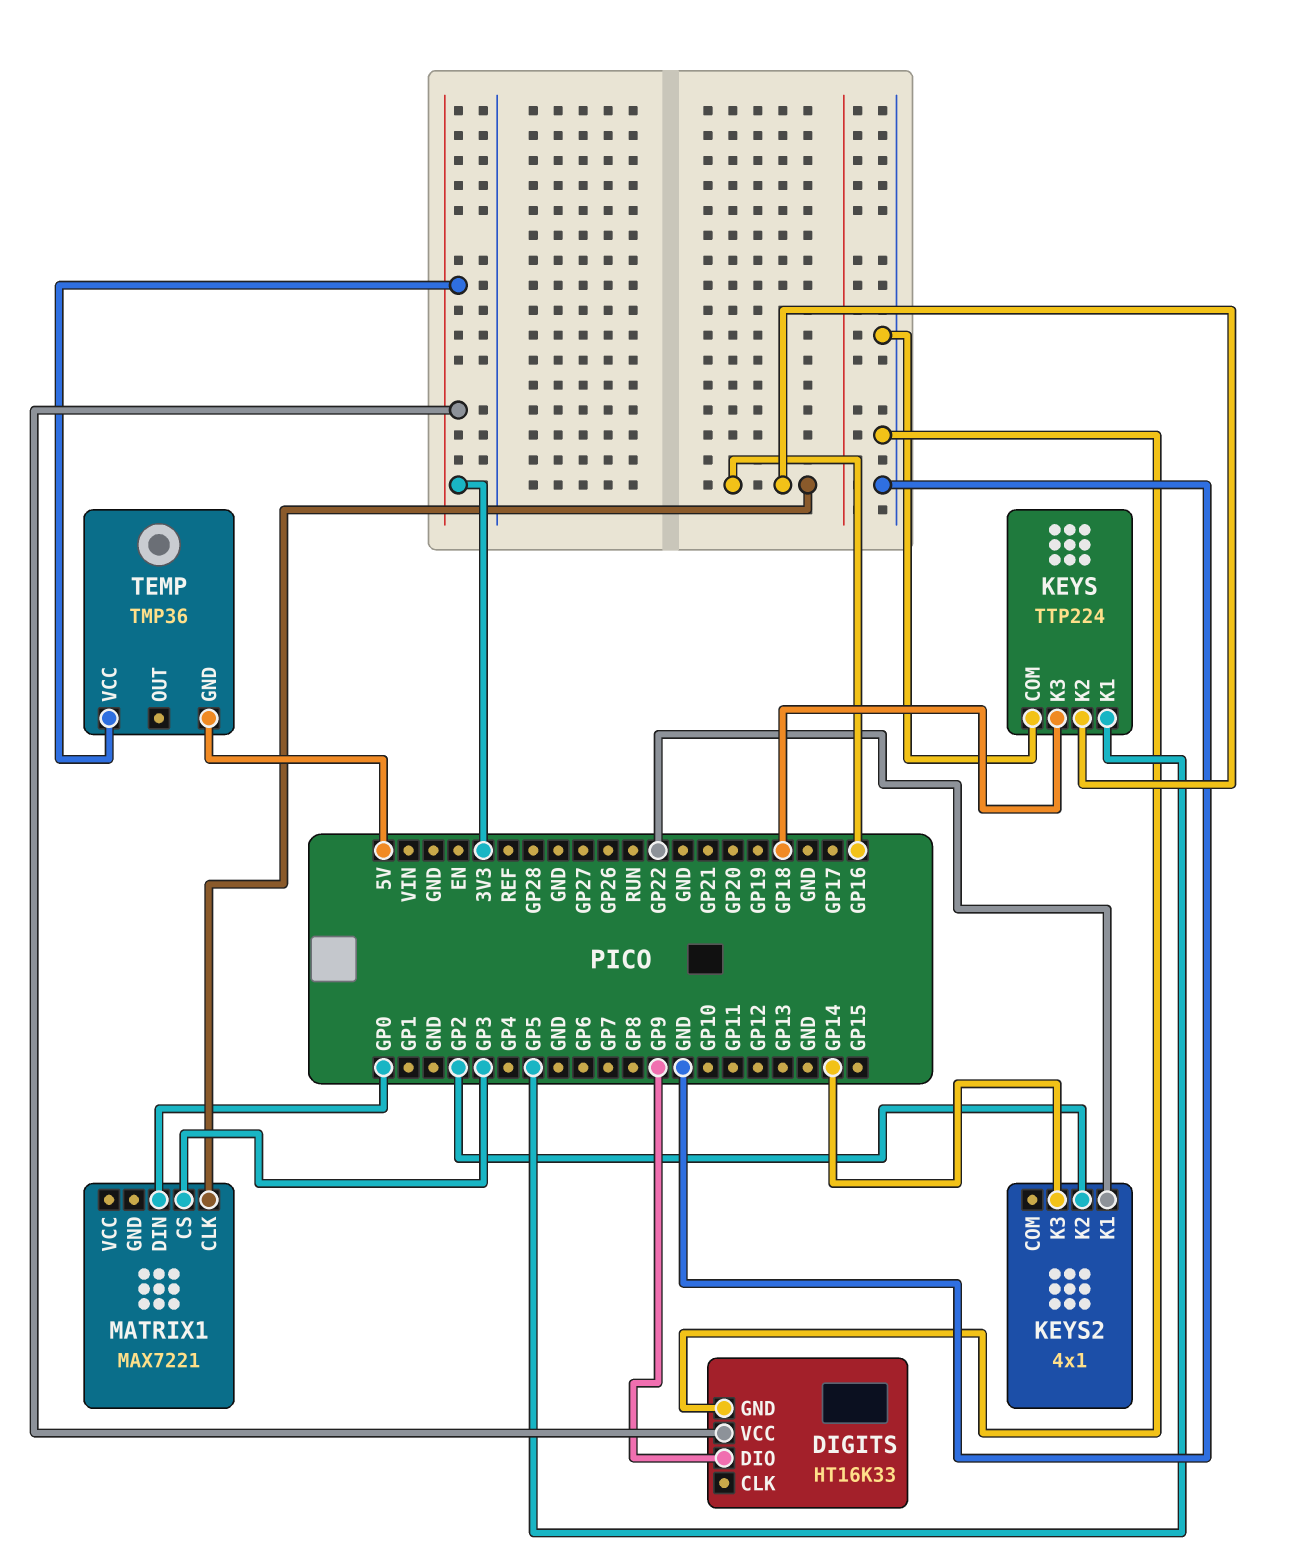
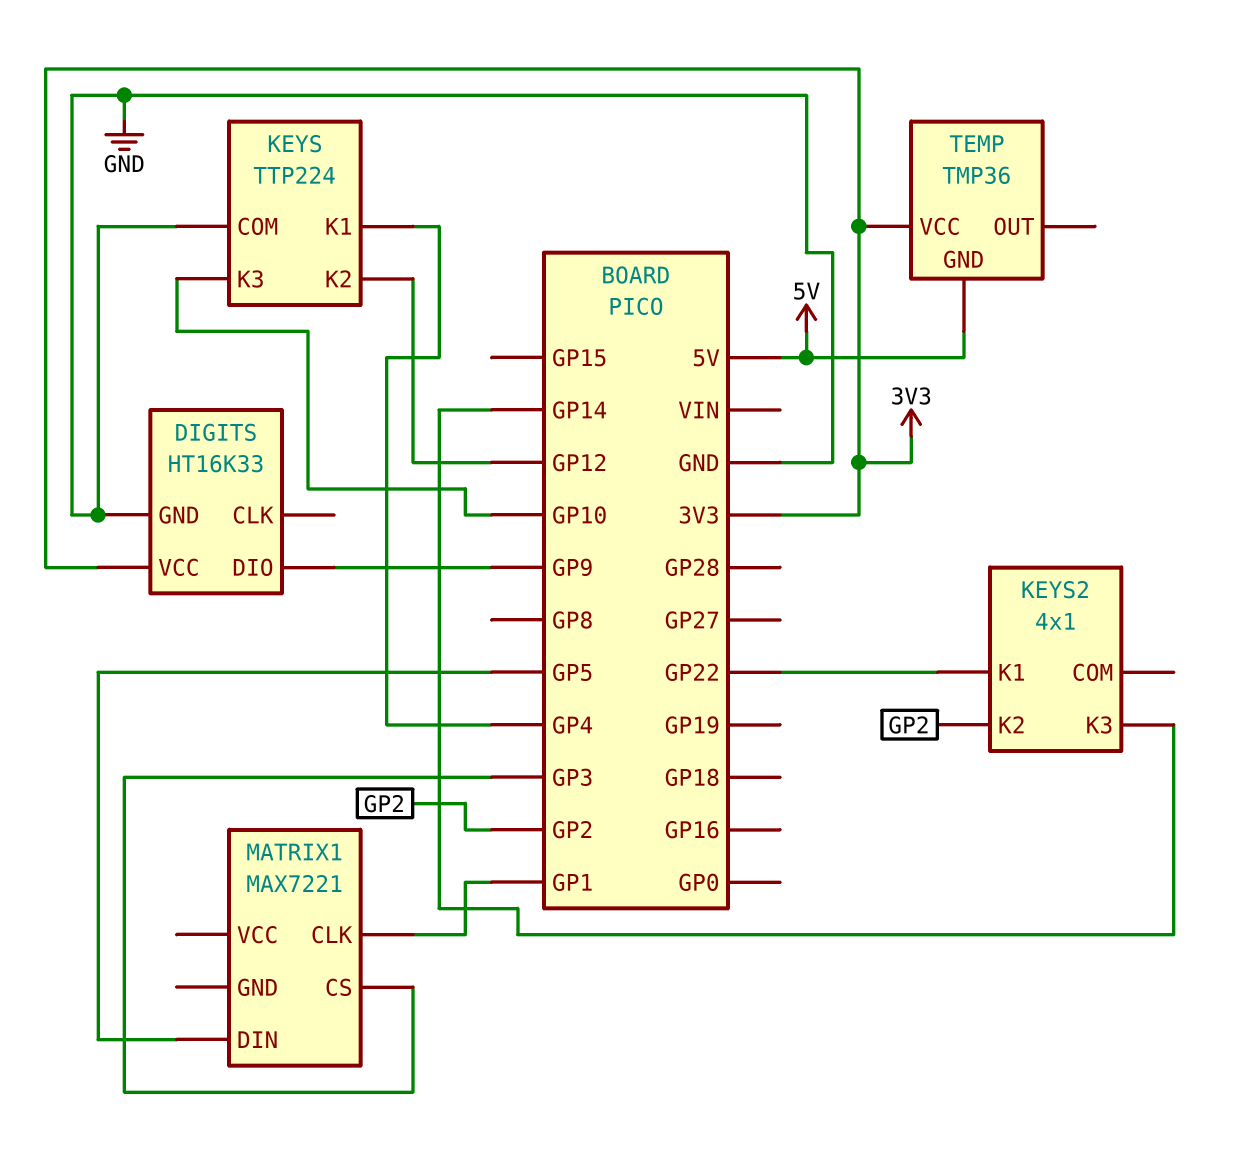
KEYS pin K1: GP5 -> GP4
KEYS pin K2: GP16 -> GP12
KEYS pin K3: GP18 -> GP10
MATRIX1 pin CLK: GP16 -> GP1
MATRIX1 pin DIN: GP0 -> GP5

